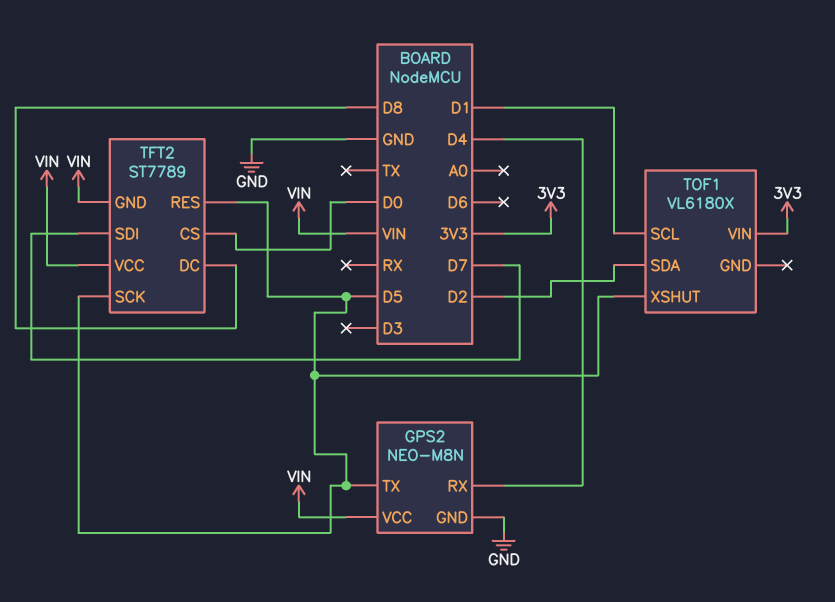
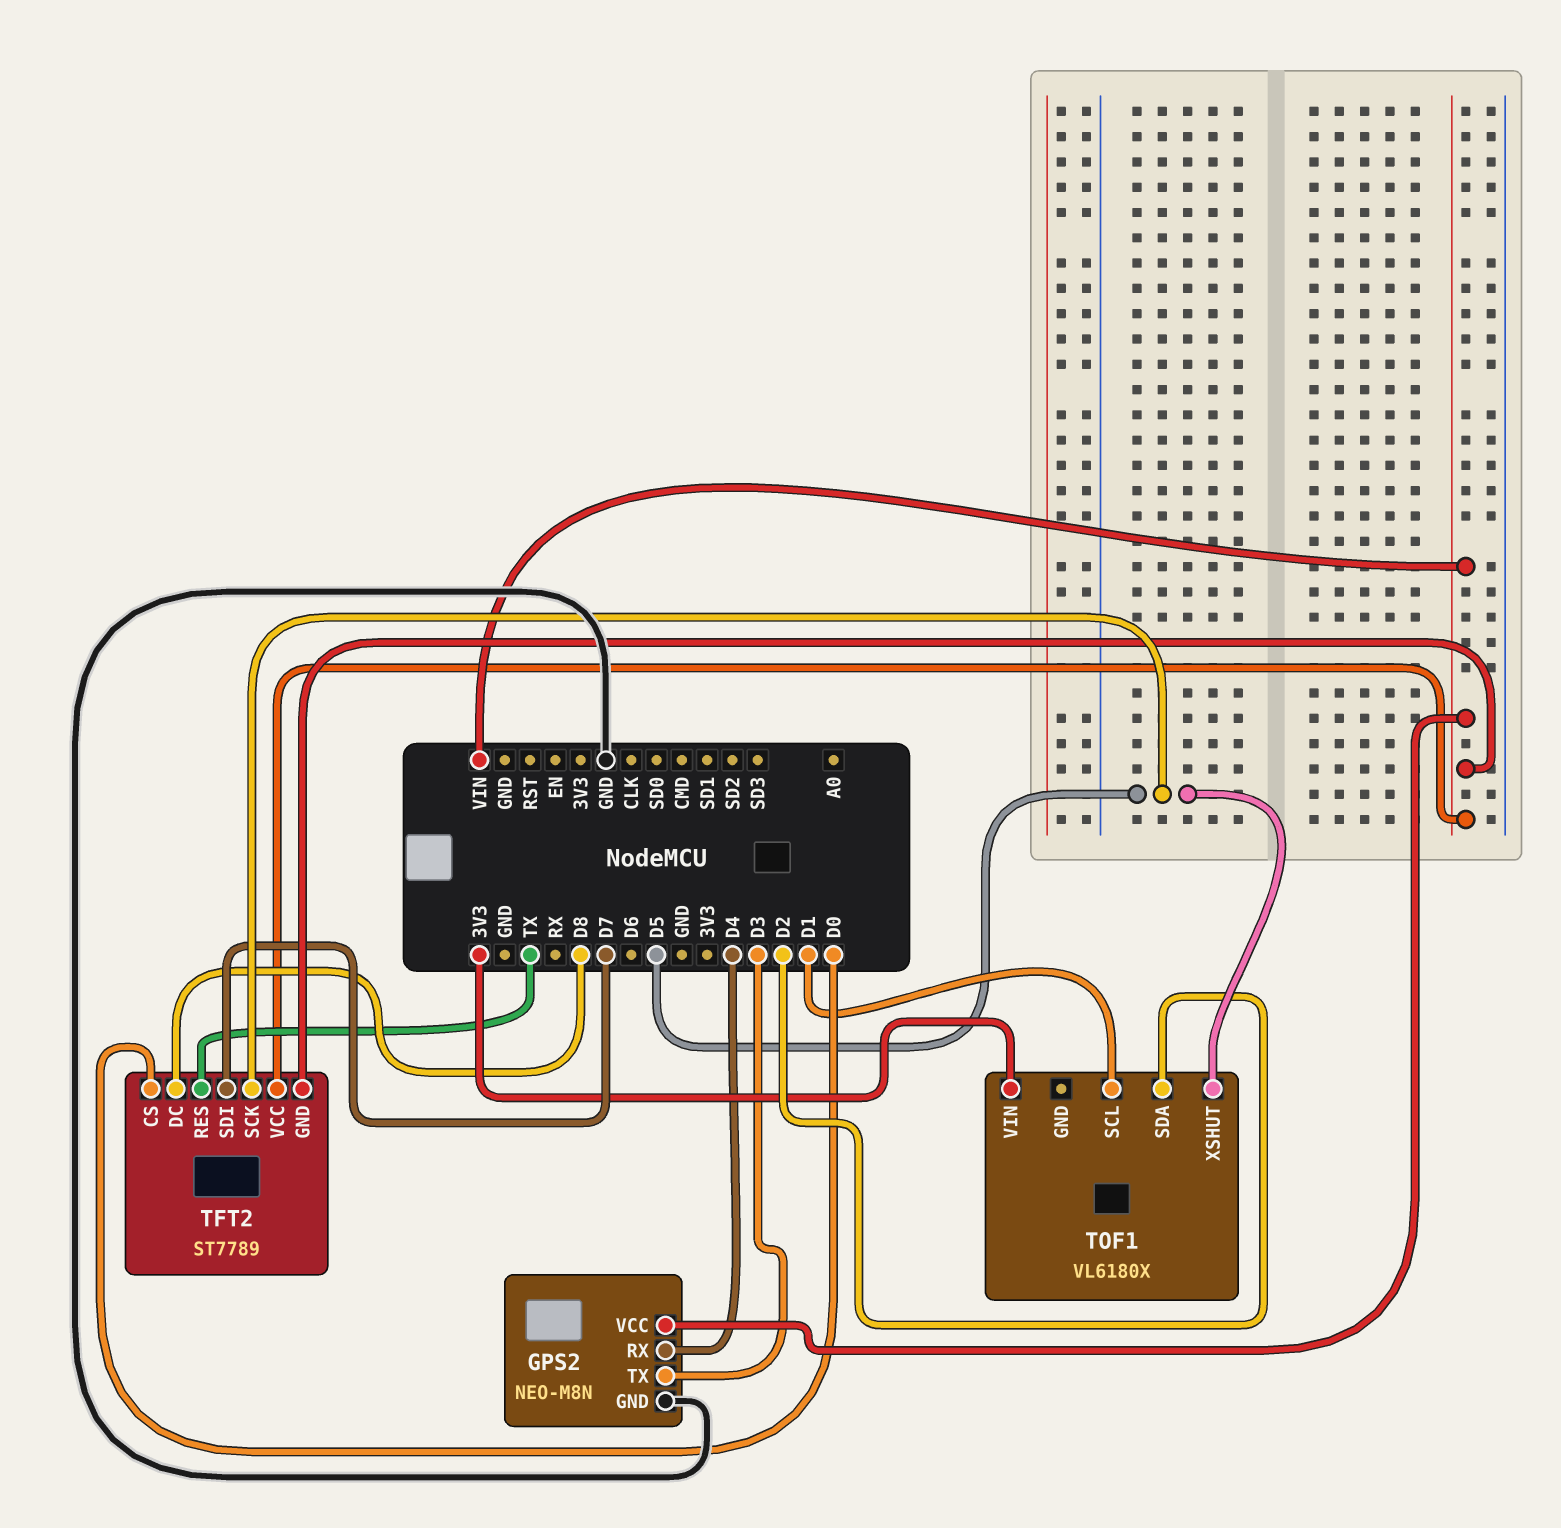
GPS2 pin TX: D5 -> D3
TFT2 pin RES: D5 -> TX

